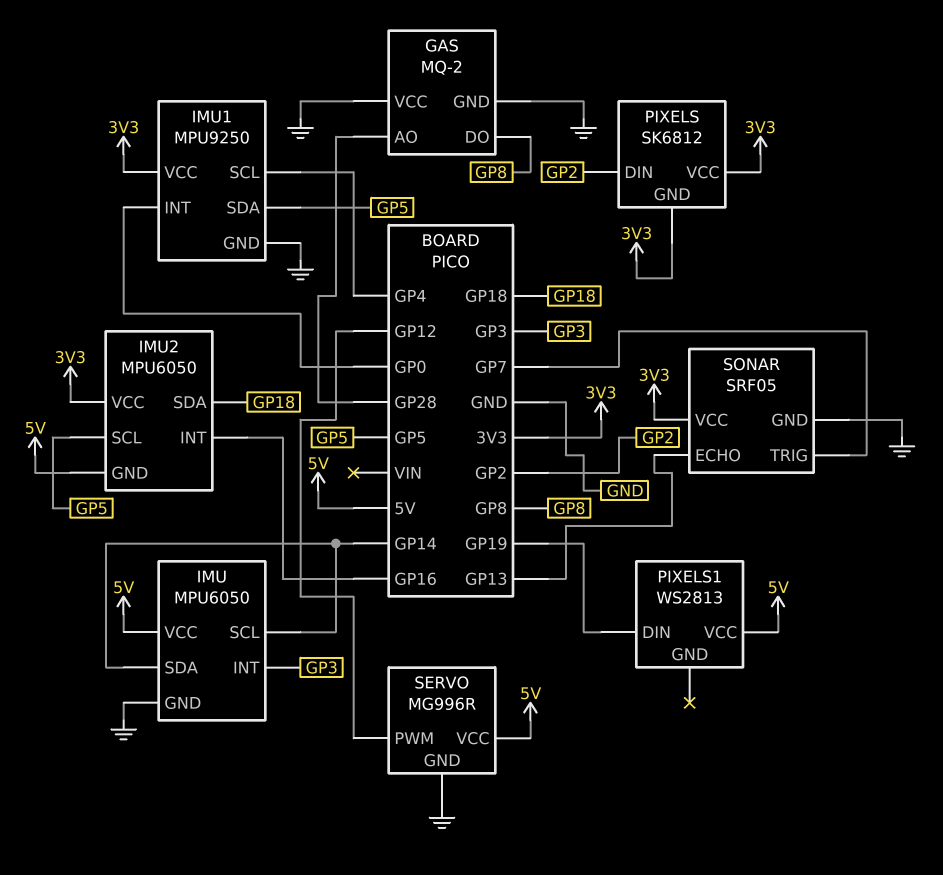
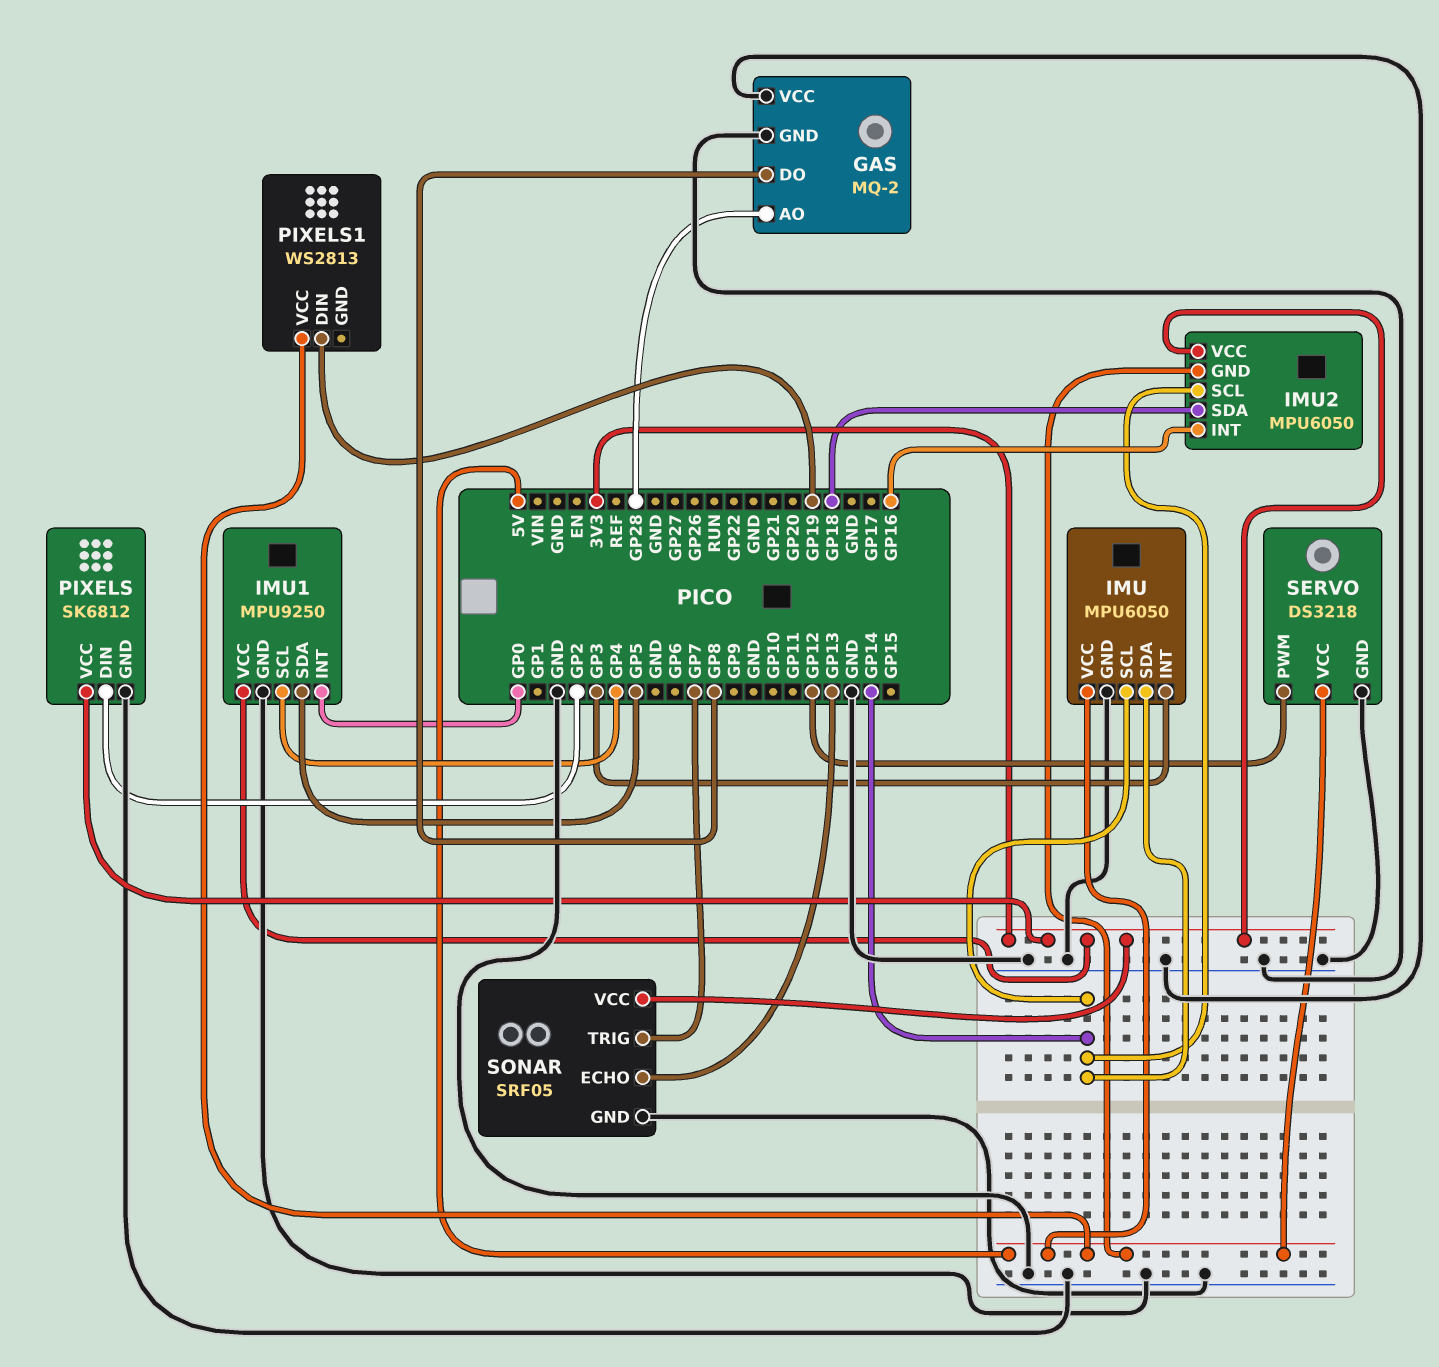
IMU2 pin SCL: GP5 -> GP14
PIXELS pin GND: 3V3 -> GND
SERVO: MG996R -> DS3218

